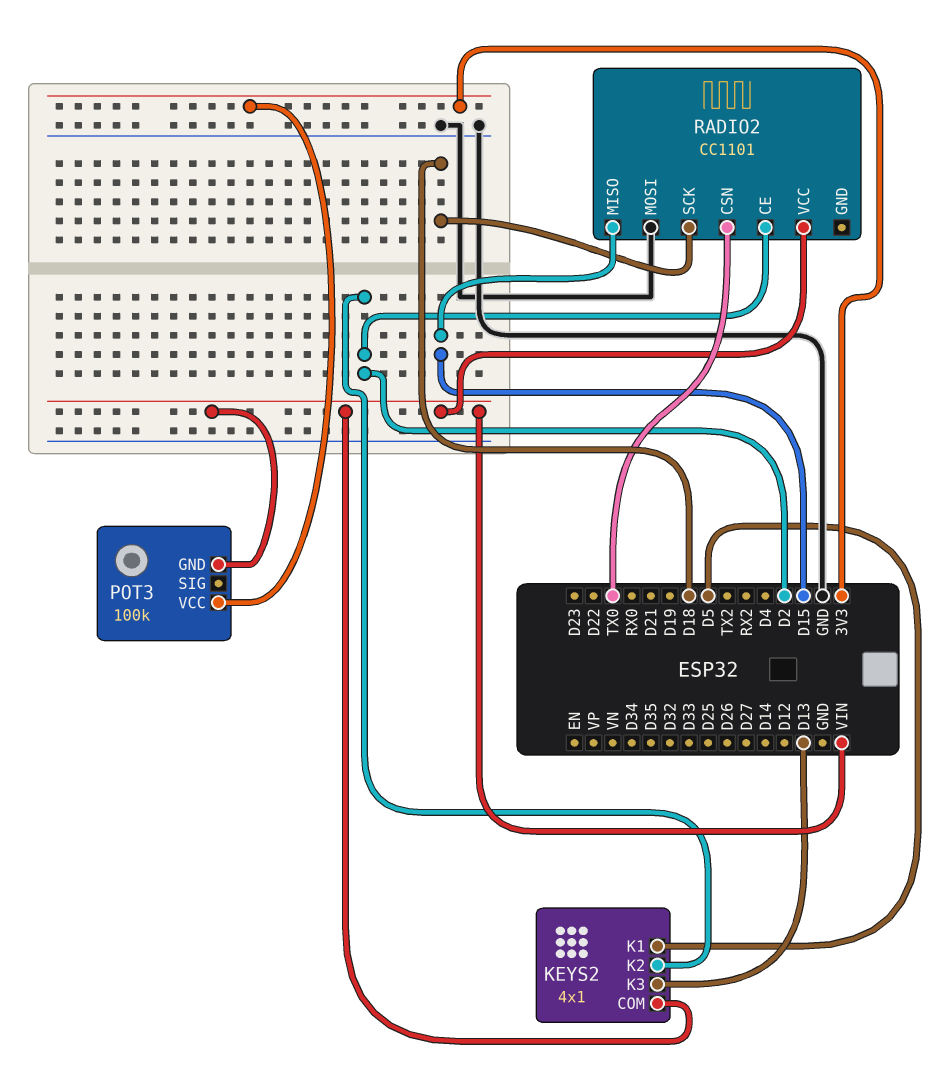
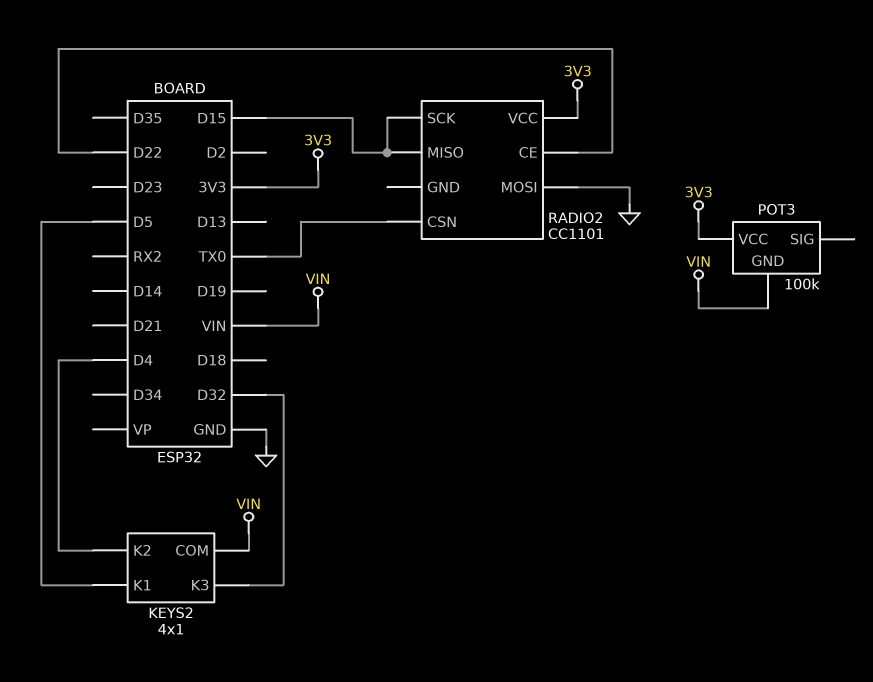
KEYS2 pin K2: D2 -> D4
KEYS2 pin K3: D13 -> D32
RADIO2 pin CE: D2 -> D22
RADIO2 pin SCK: D18 -> D15
RADIO2 pin VCC: VIN -> 3V3

